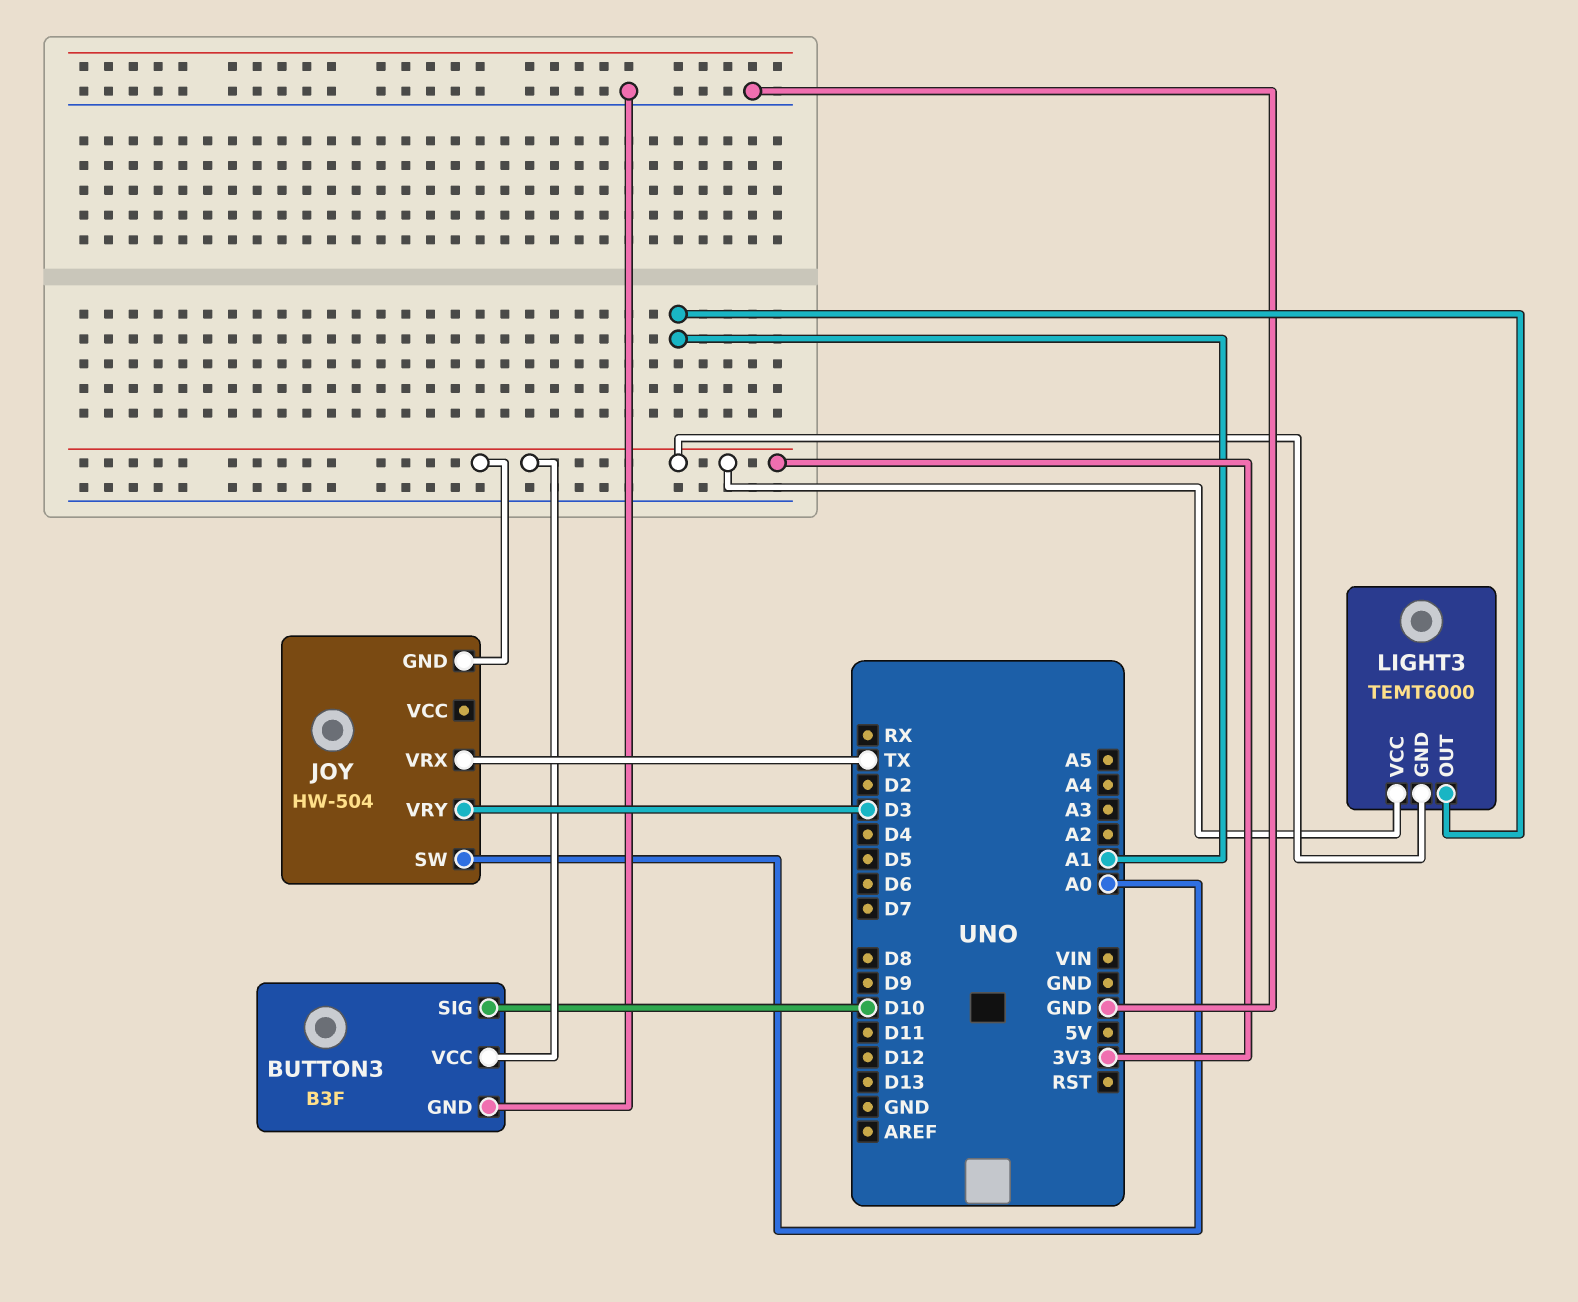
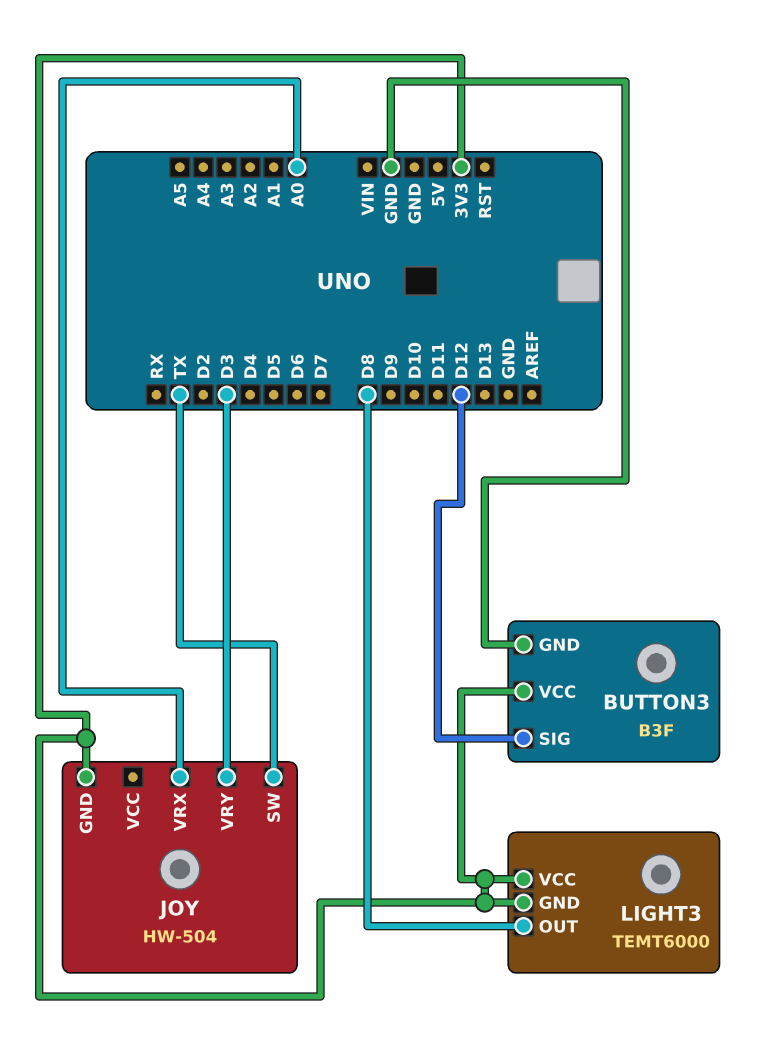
BUTTON3 pin SIG: D10 -> D12
JOY pin SW: A0 -> TX
JOY pin VRX: TX -> A0
LIGHT3 pin OUT: A1 -> D8

